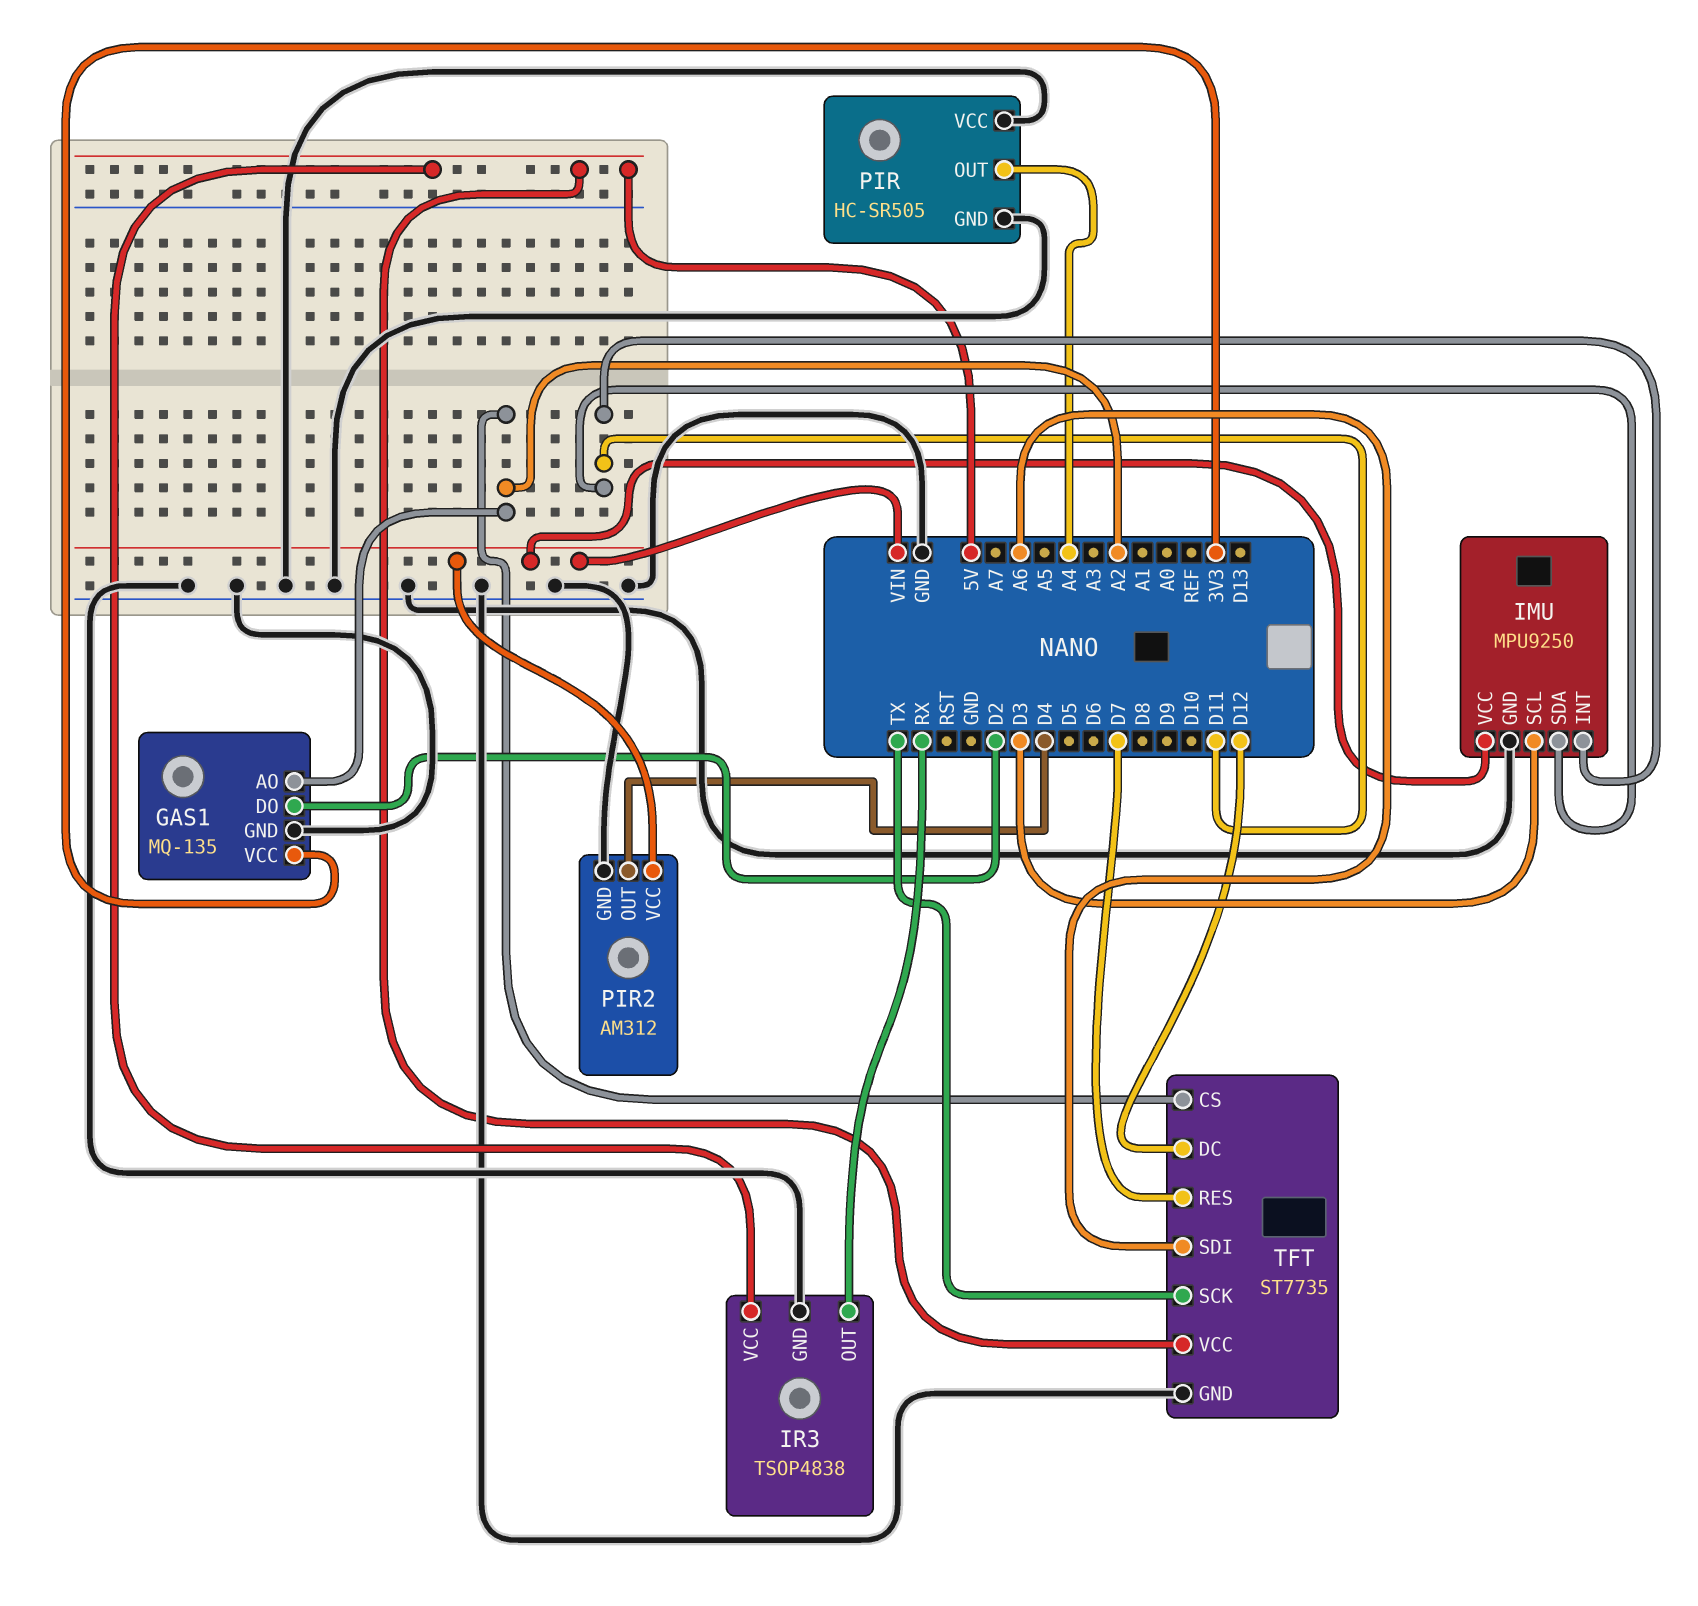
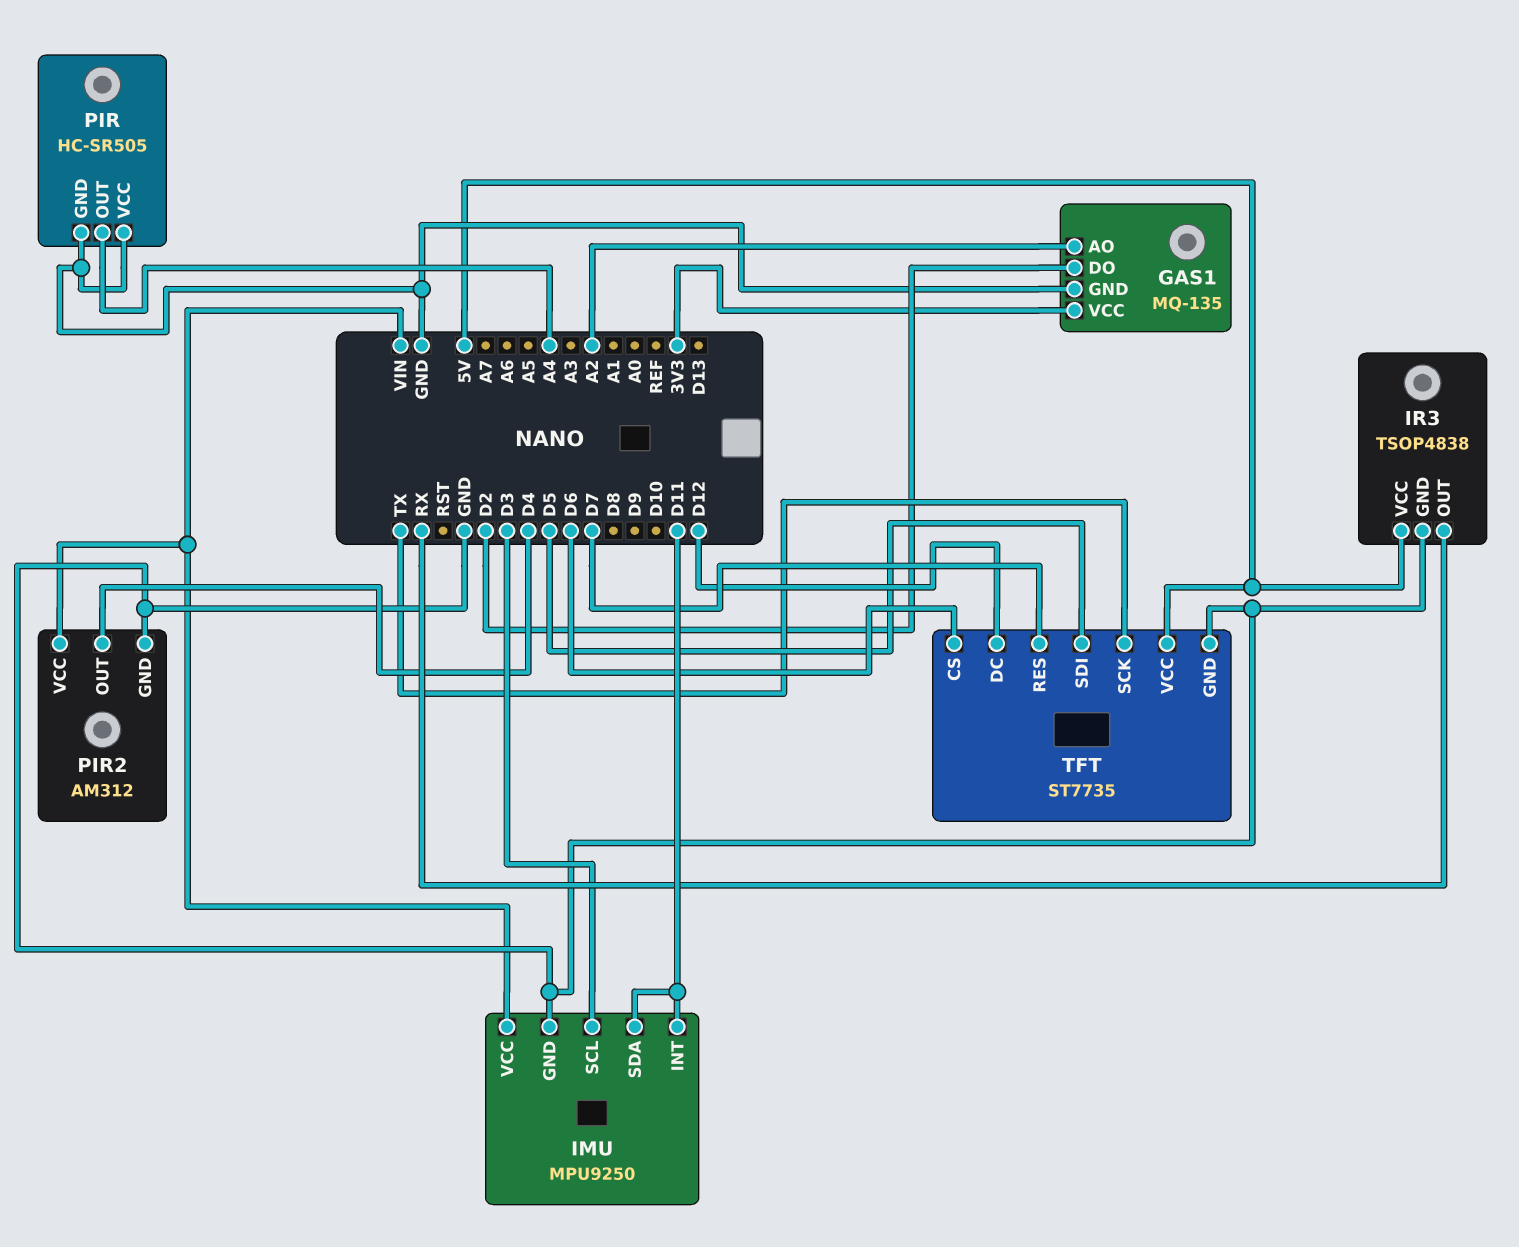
TFT pin CS: A2 -> D6
TFT pin SDI: A6 -> D5

